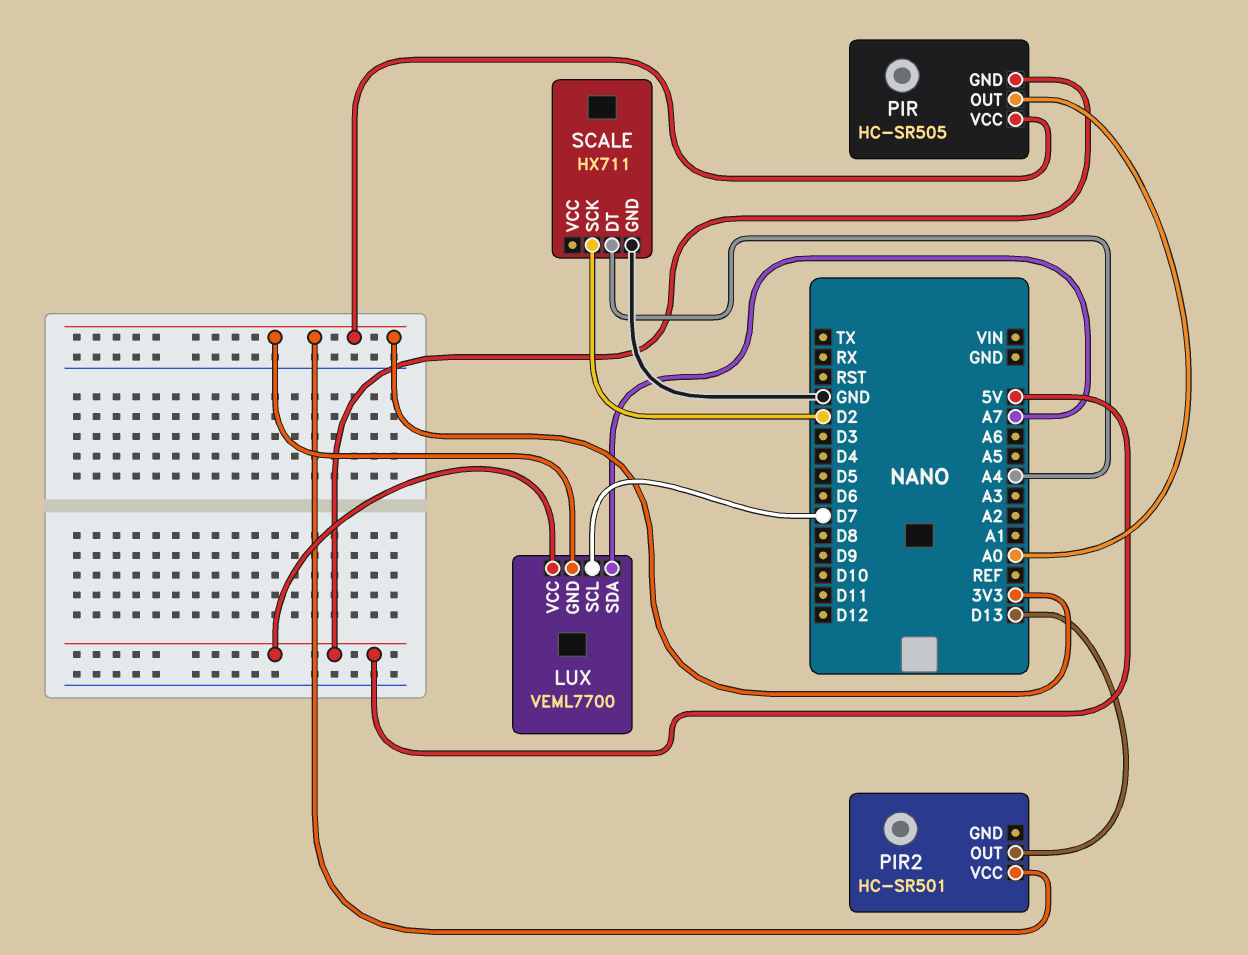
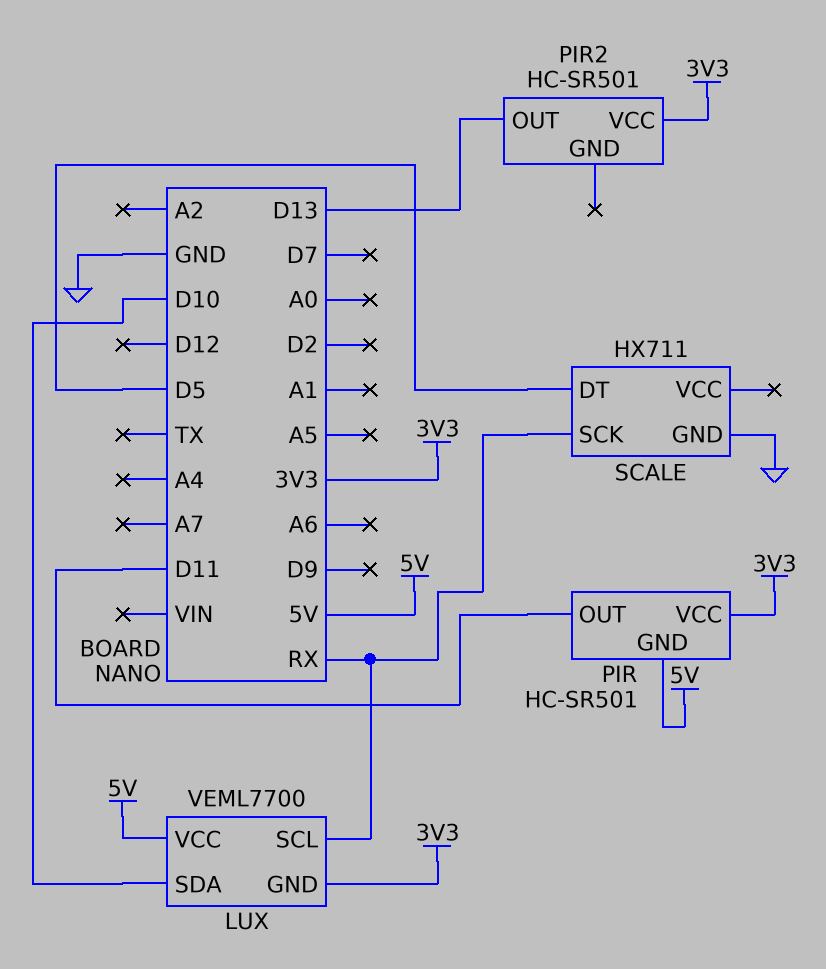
LUX pin SCL: D7 -> RX
LUX pin SDA: A7 -> D10
PIR: HC-SR505 -> HC-SR501
PIR pin OUT: A0 -> D11
SCALE pin DT: A4 -> D5
SCALE pin SCK: D2 -> RX

